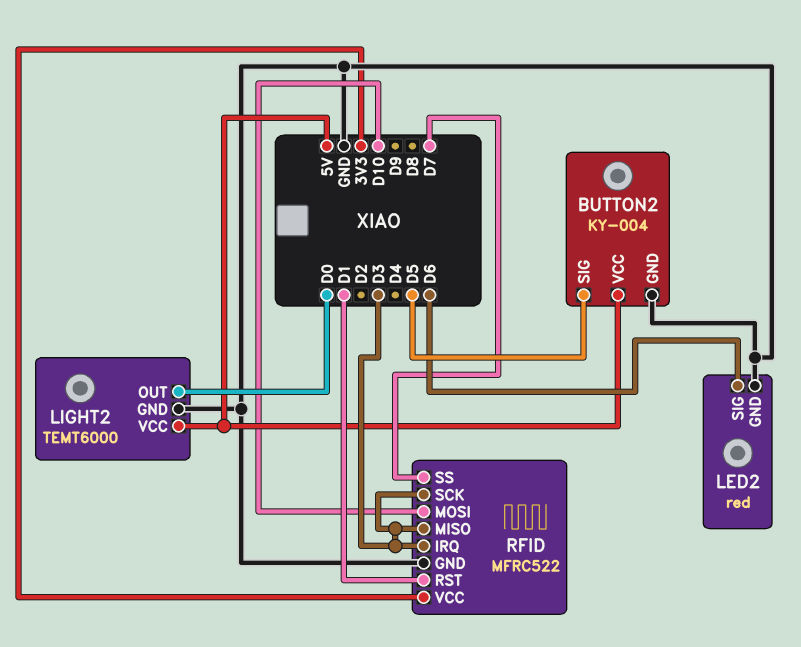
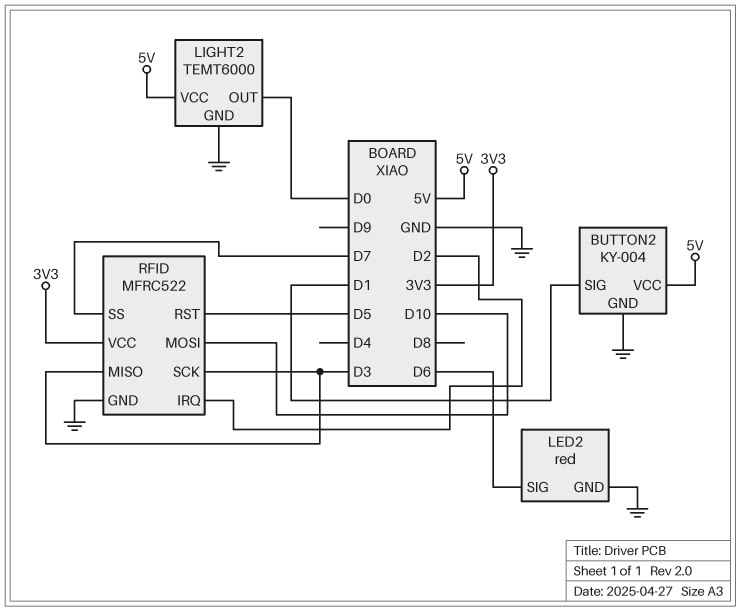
BUTTON2 pin SIG: D5 -> D1
RFID pin IRQ: D3 -> D2
RFID pin RST: D1 -> D5

